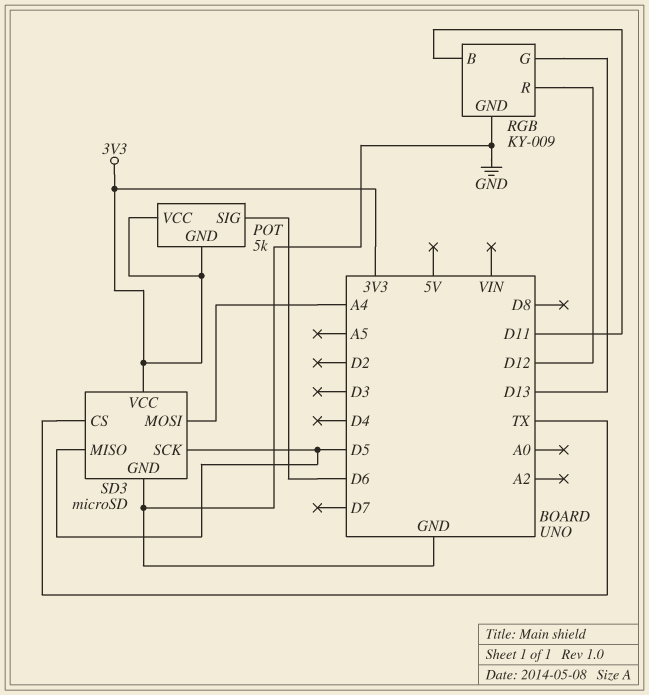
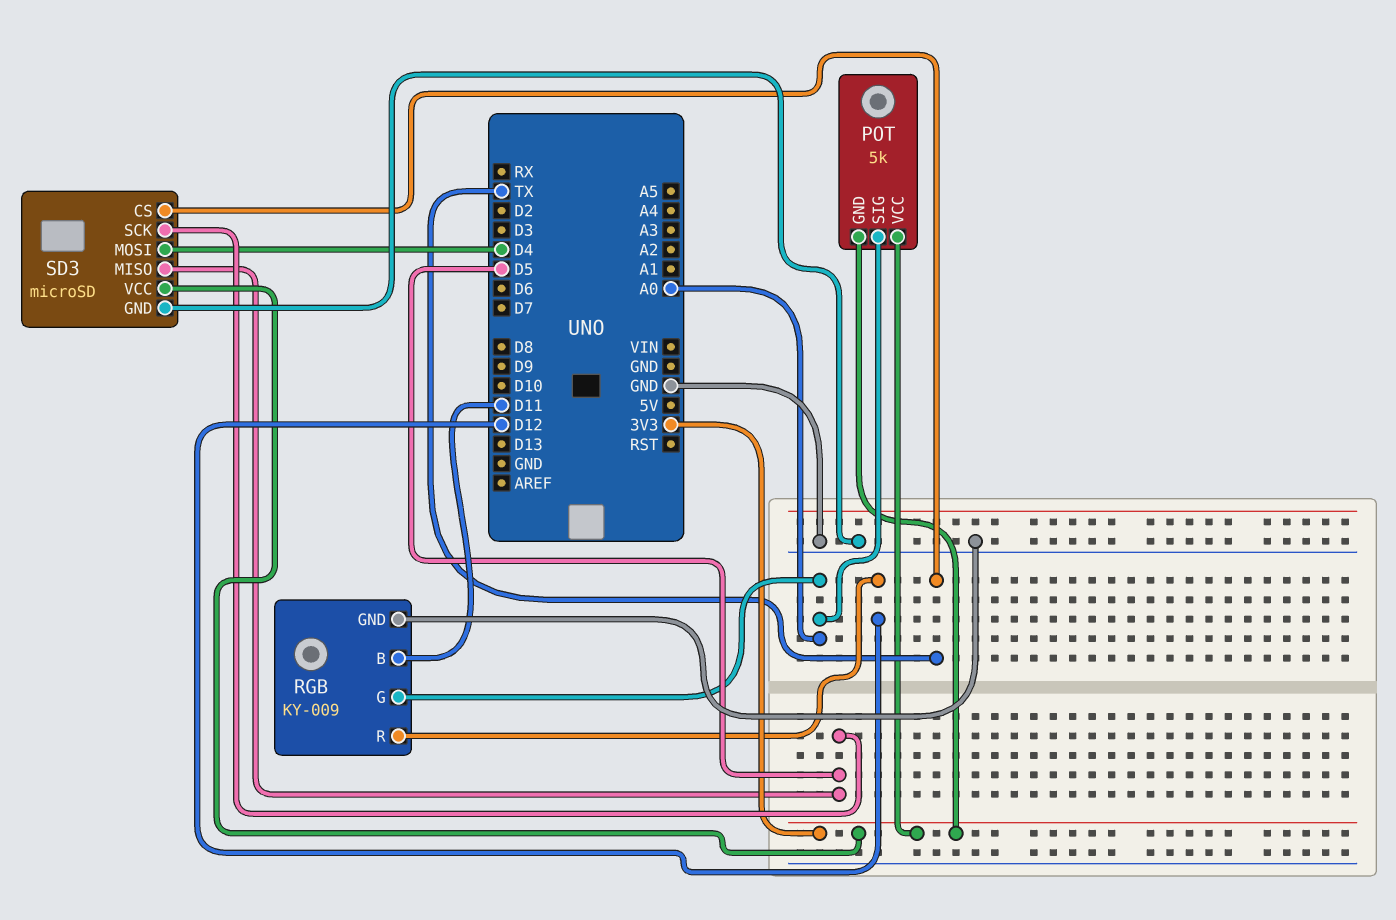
POT pin SIG: D6 -> A0
RGB pin G: D13 -> A0
SD3 pin MOSI: A4 -> D4

